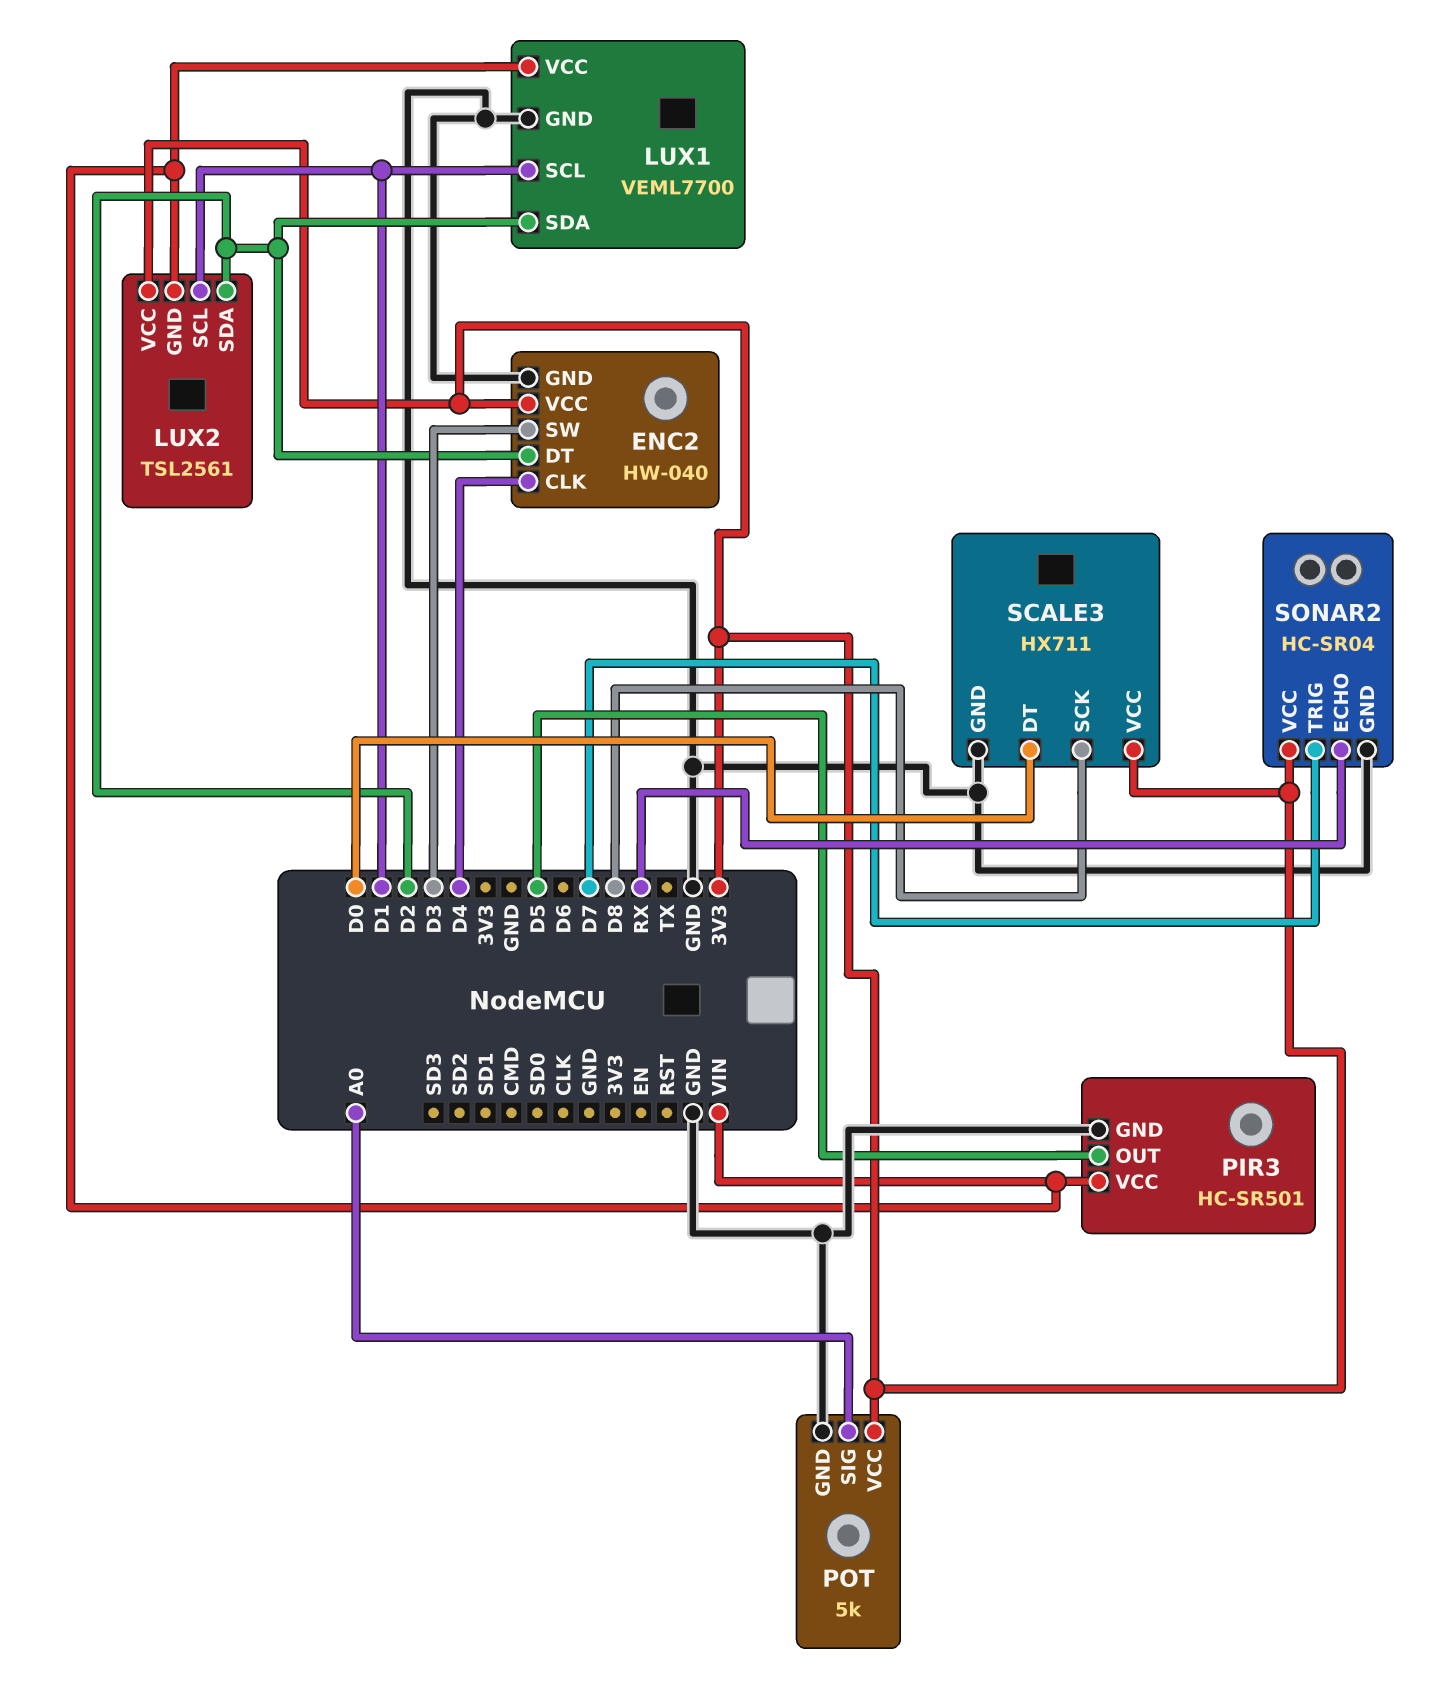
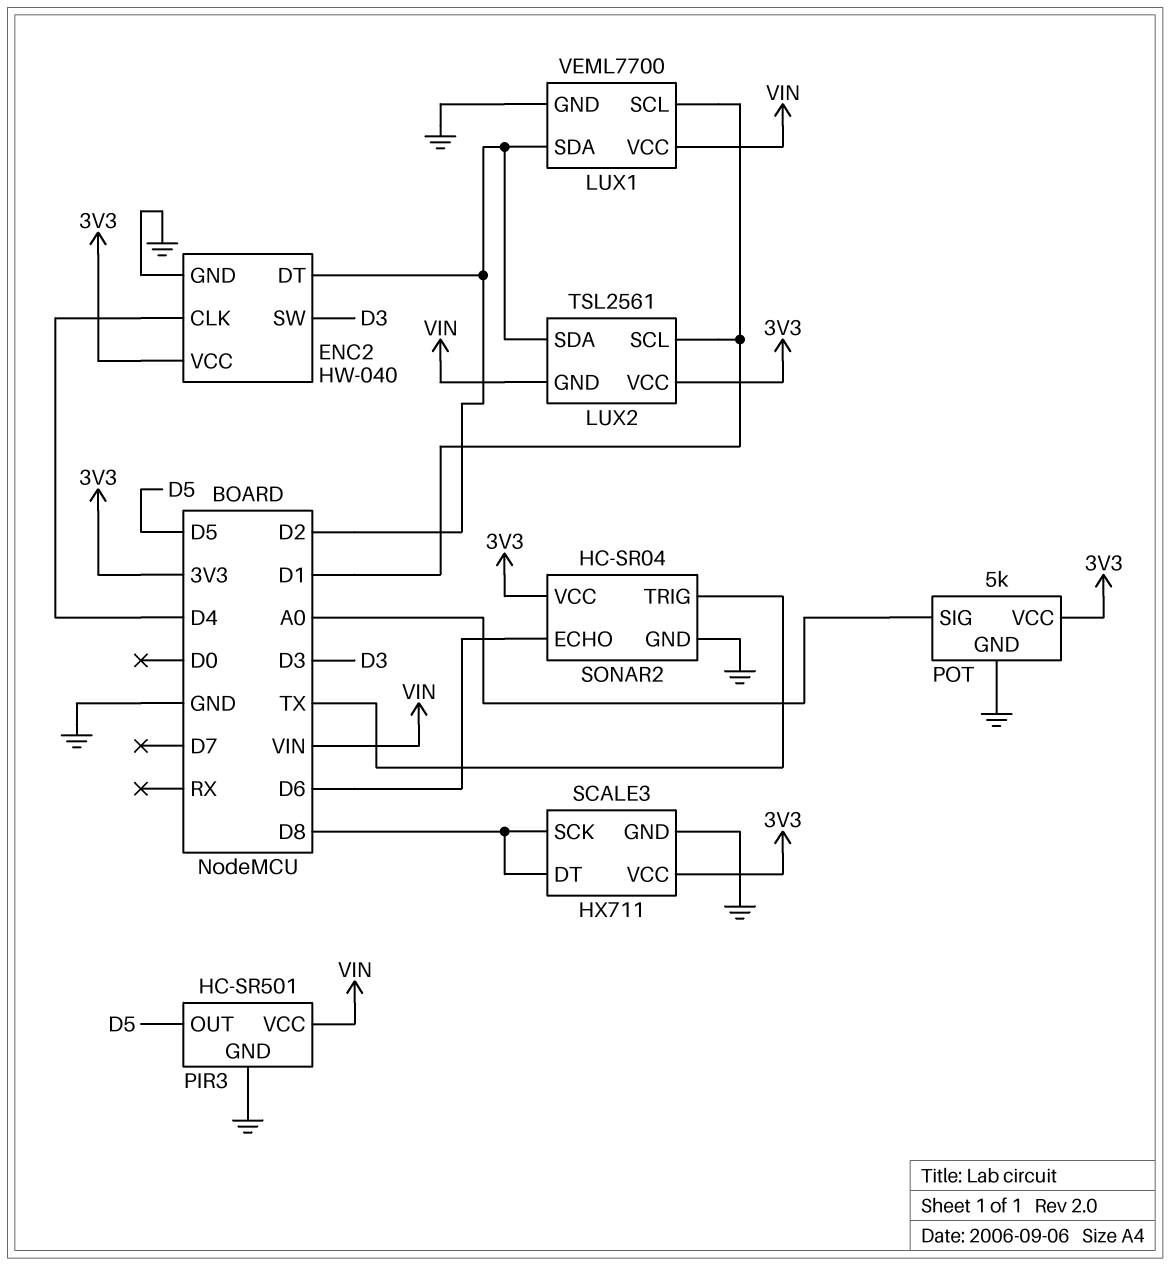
SCALE3 pin DT: D0 -> D8
SONAR2 pin ECHO: RX -> D6
SONAR2 pin TRIG: D7 -> TX

